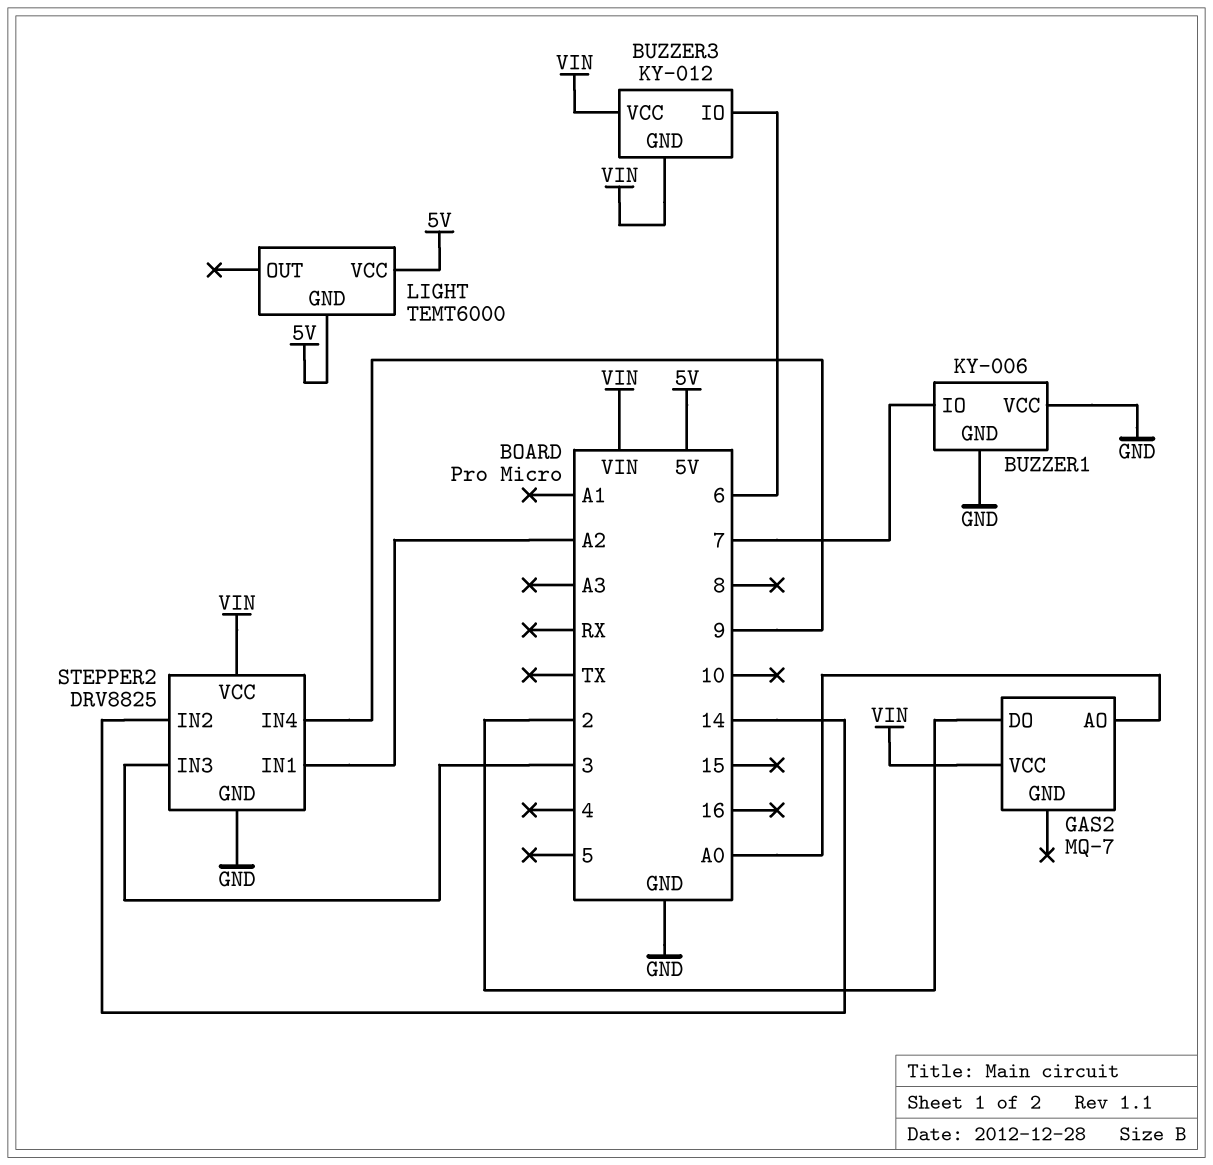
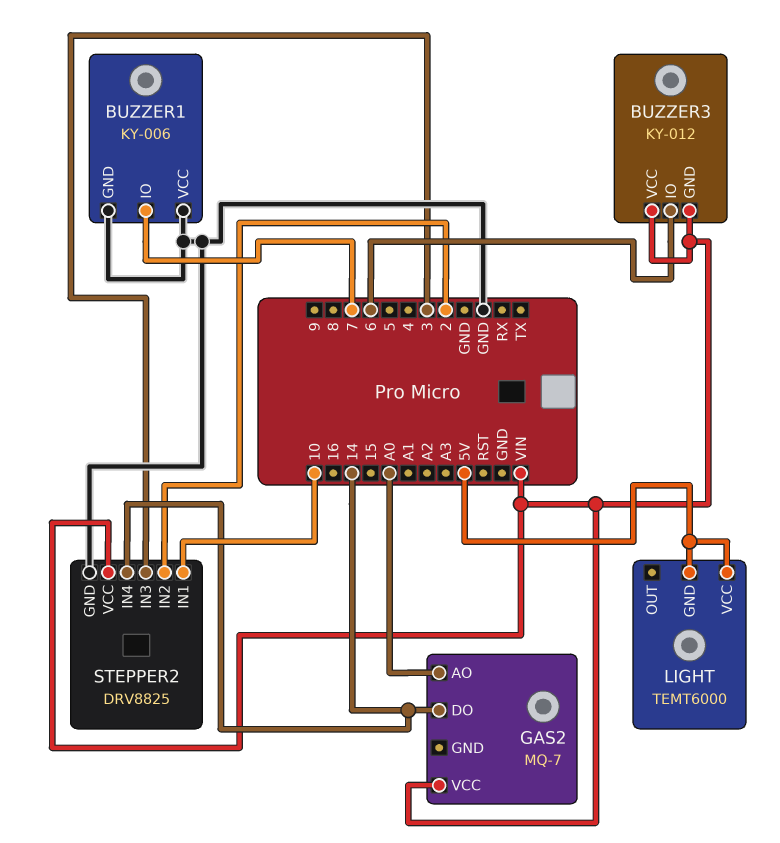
GAS2 pin DO: 2 -> 14
STEPPER2 pin IN1: A2 -> 10
STEPPER2 pin IN2: 14 -> 2
STEPPER2 pin IN4: 9 -> 14

